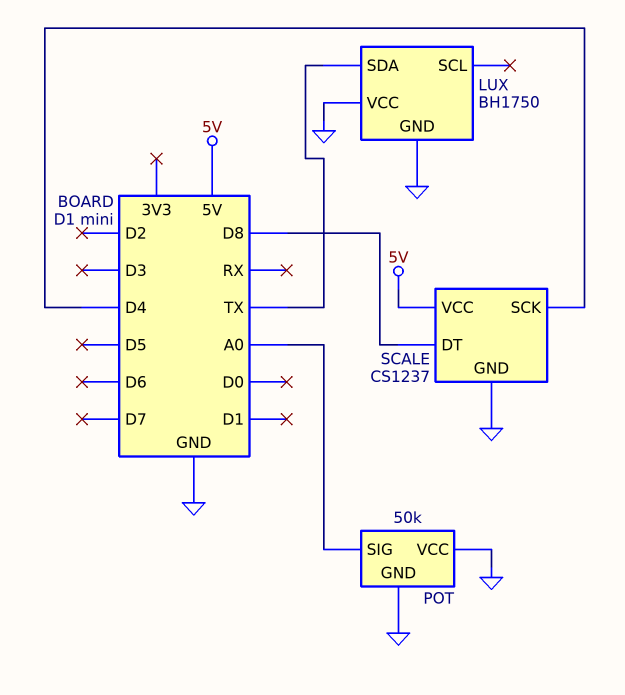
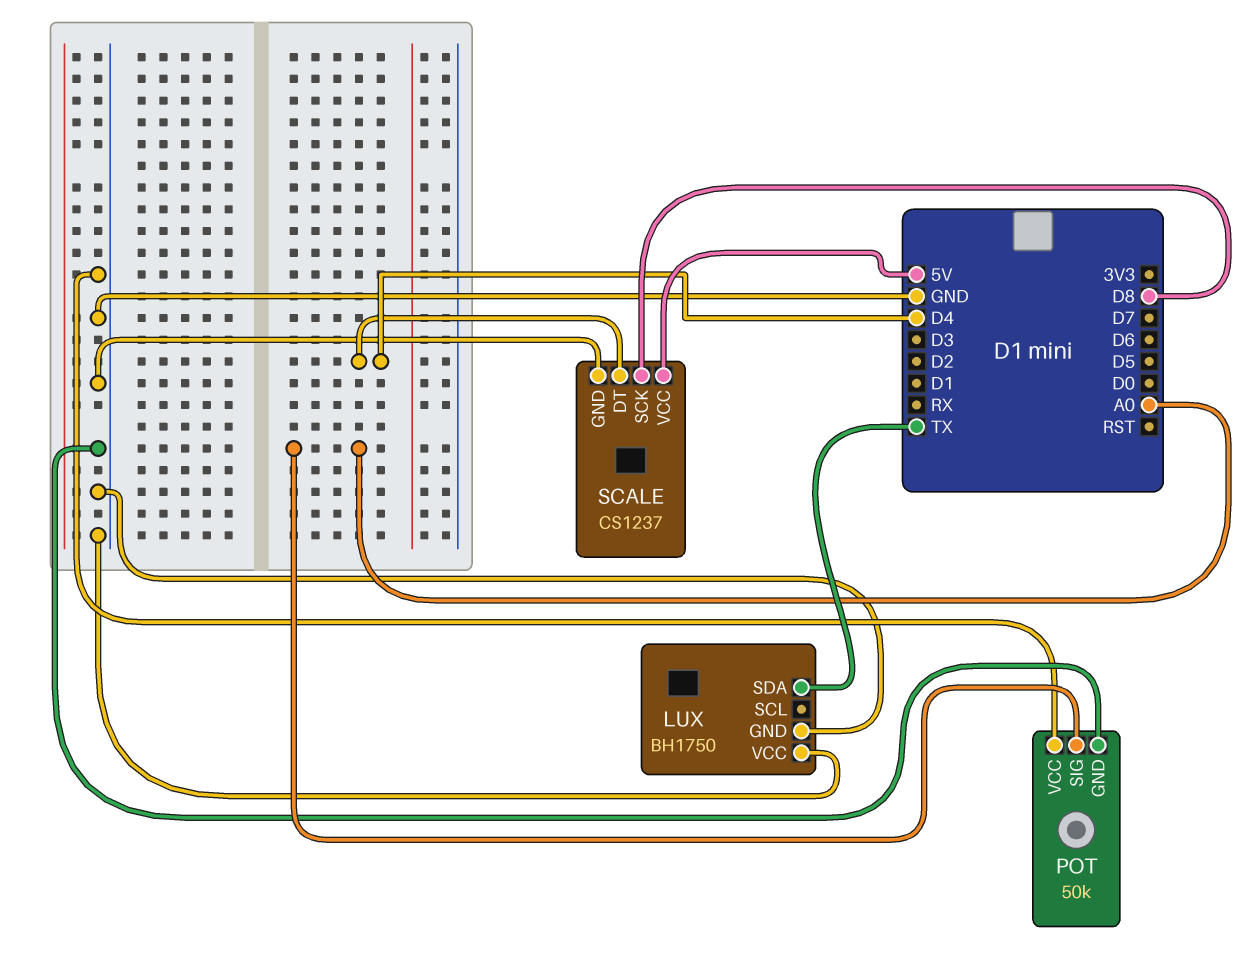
SCALE pin DT: D8 -> D4
SCALE pin SCK: D4 -> D8

